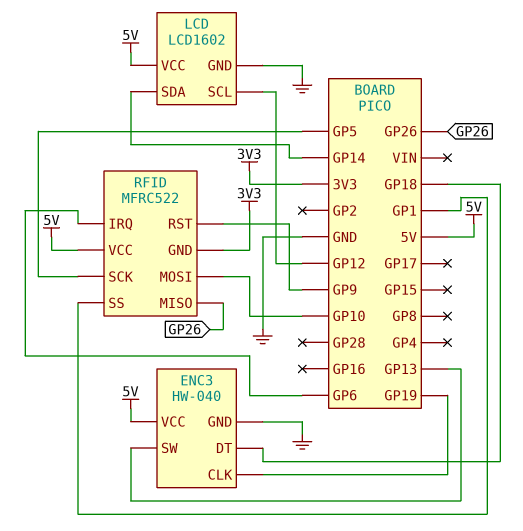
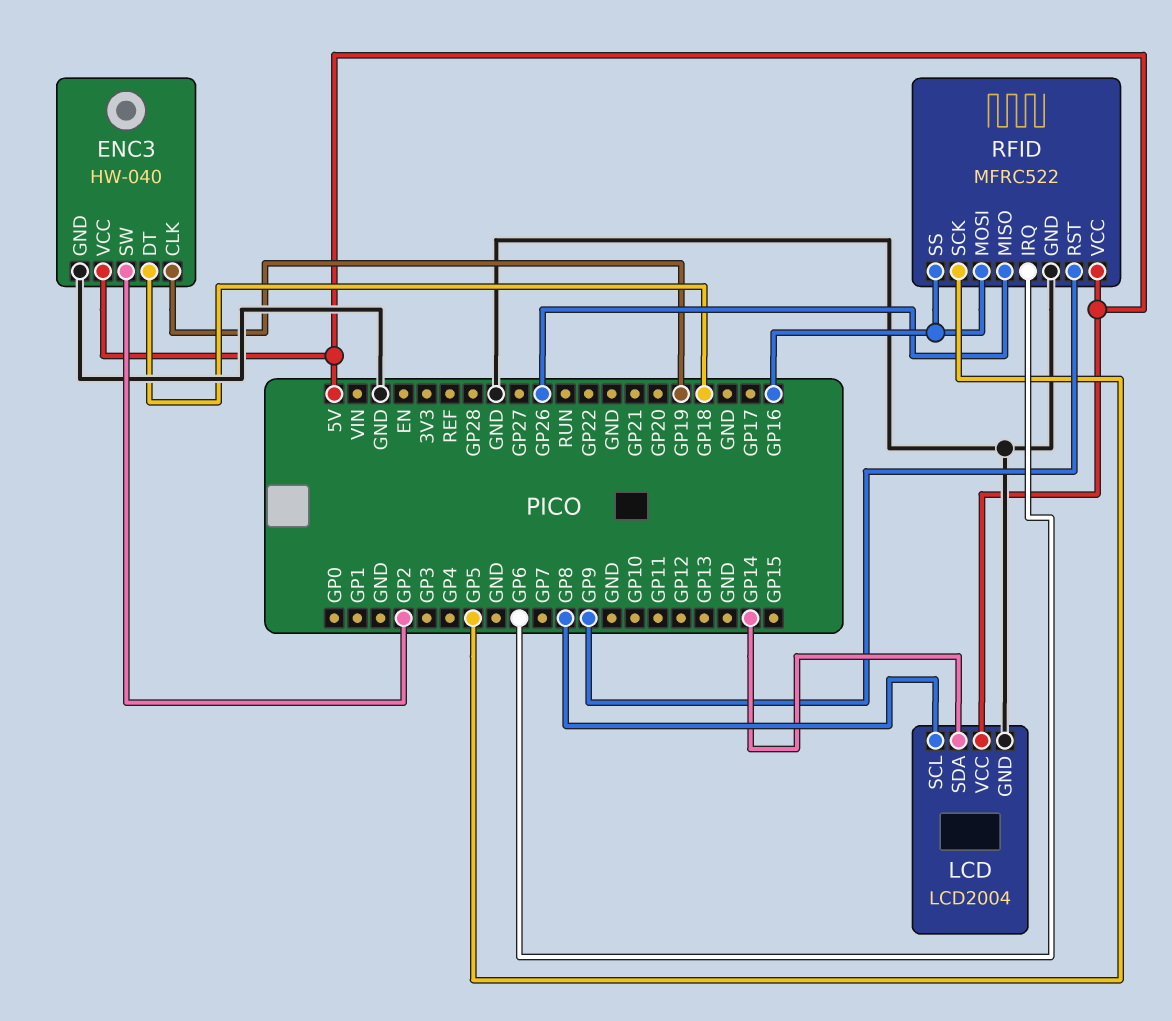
ENC3 pin SW: GP13 -> GP2
LCD: LCD1602 -> LCD2004
LCD pin SCL: GP12 -> GP8
RFID pin GND: 3V3 -> GND
RFID pin MOSI: GP10 -> GP16
RFID pin SS: GP1 -> GP16

